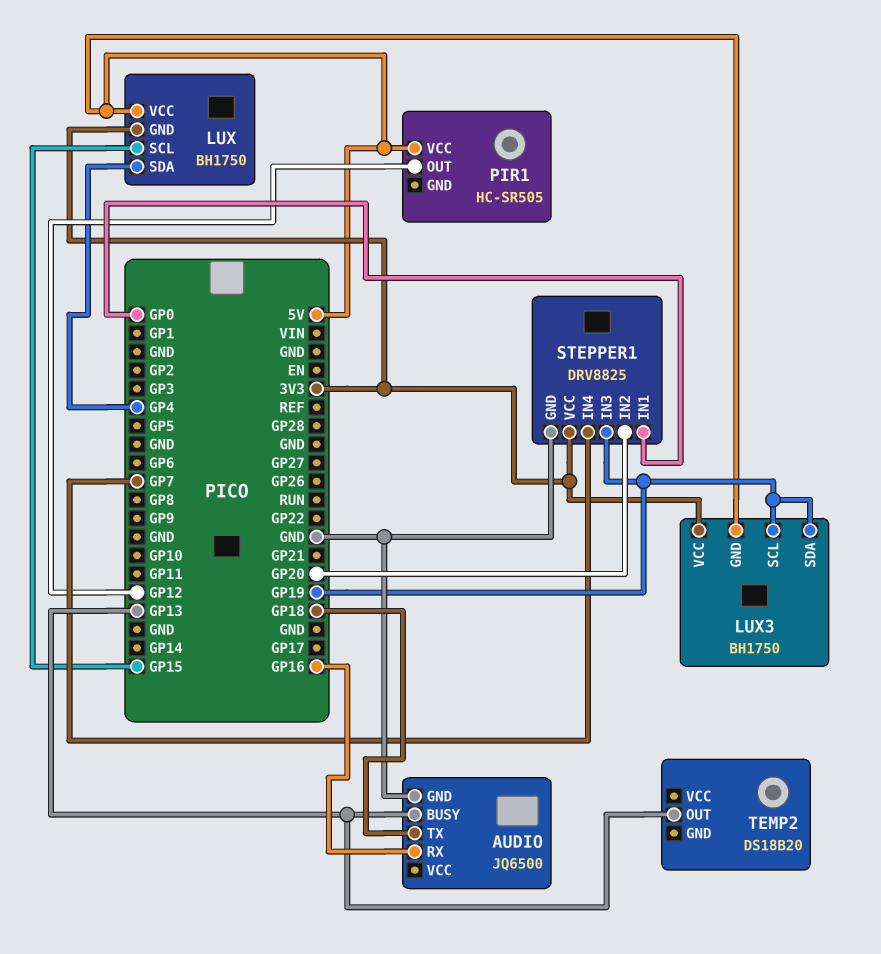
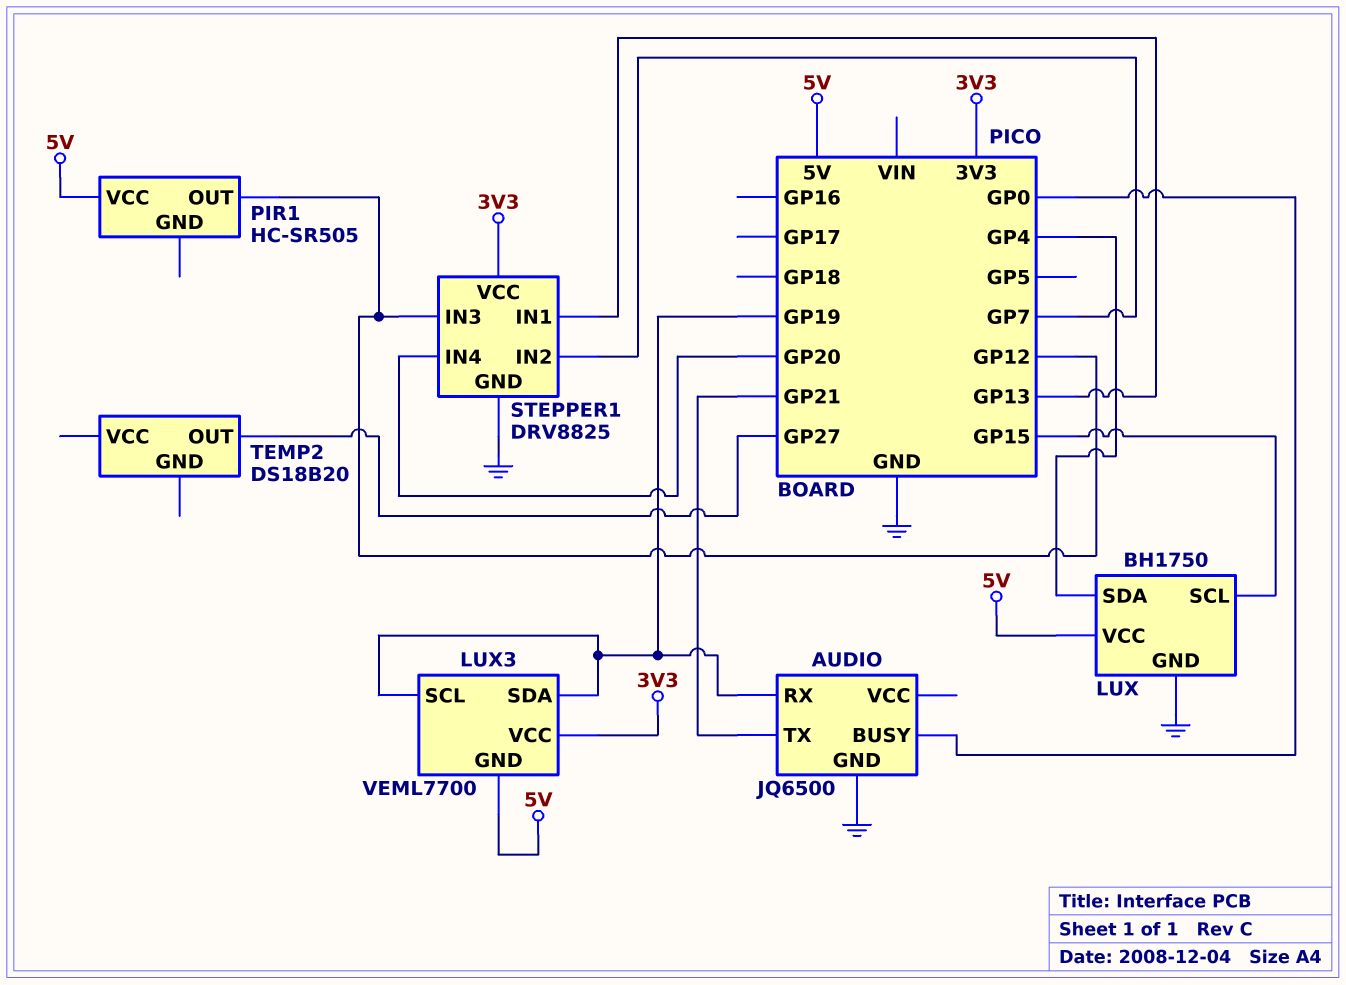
AUDIO pin BUSY: GP13 -> GP0
AUDIO pin RX: GP16 -> GP19
AUDIO pin TX: GP18 -> GP21
LUX pin GND: 3V3 -> GND
LUX3: BH1750 -> VEML7700
STEPPER1 pin IN1: GP0 -> GP13
STEPPER1 pin IN2: GP20 -> GP7
STEPPER1 pin IN3: GP19 -> GP12
STEPPER1 pin IN4: GP7 -> GP20
TEMP2 pin OUT: GP13 -> GP27

